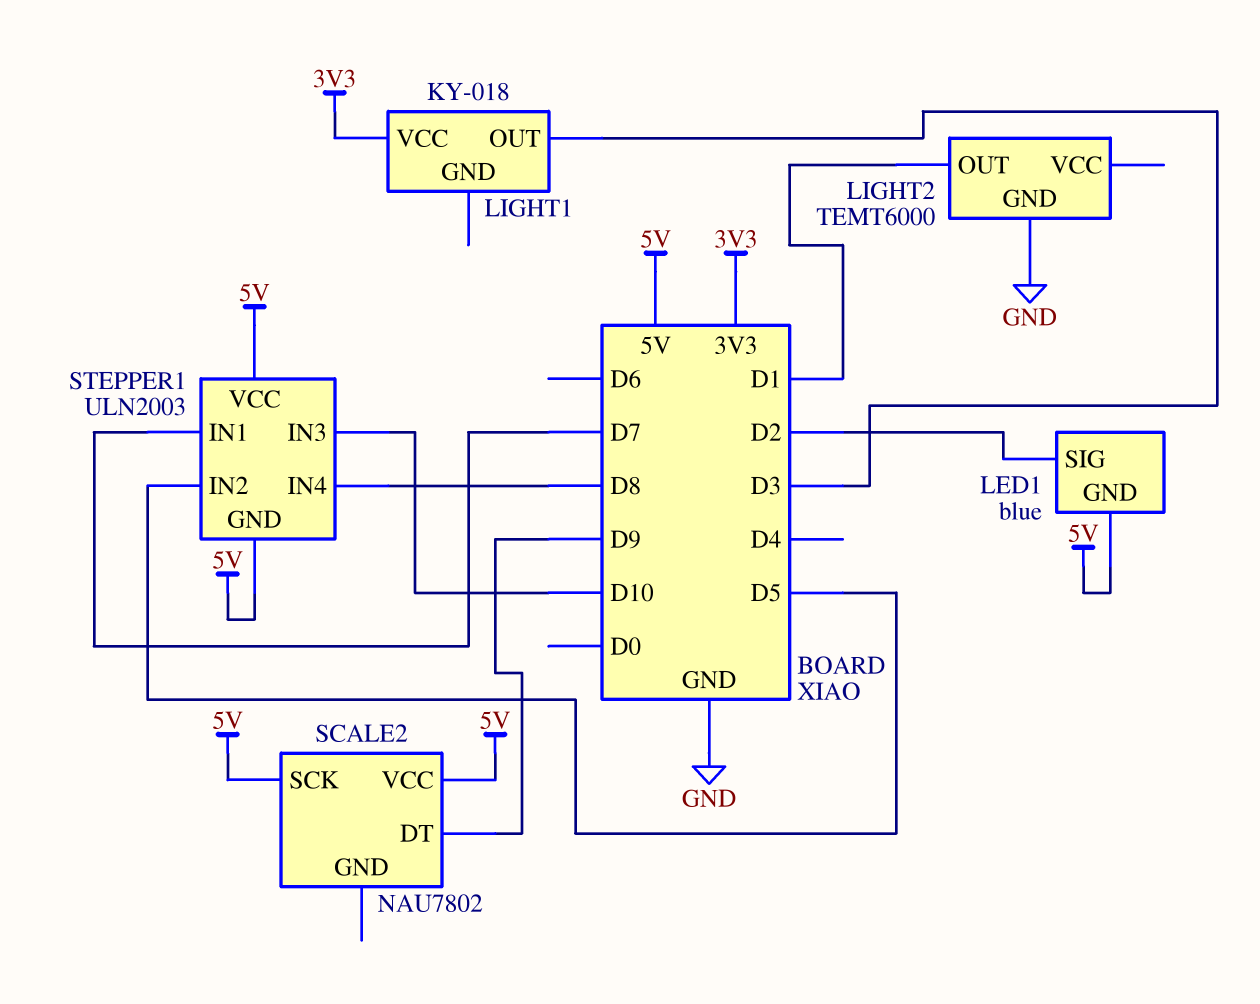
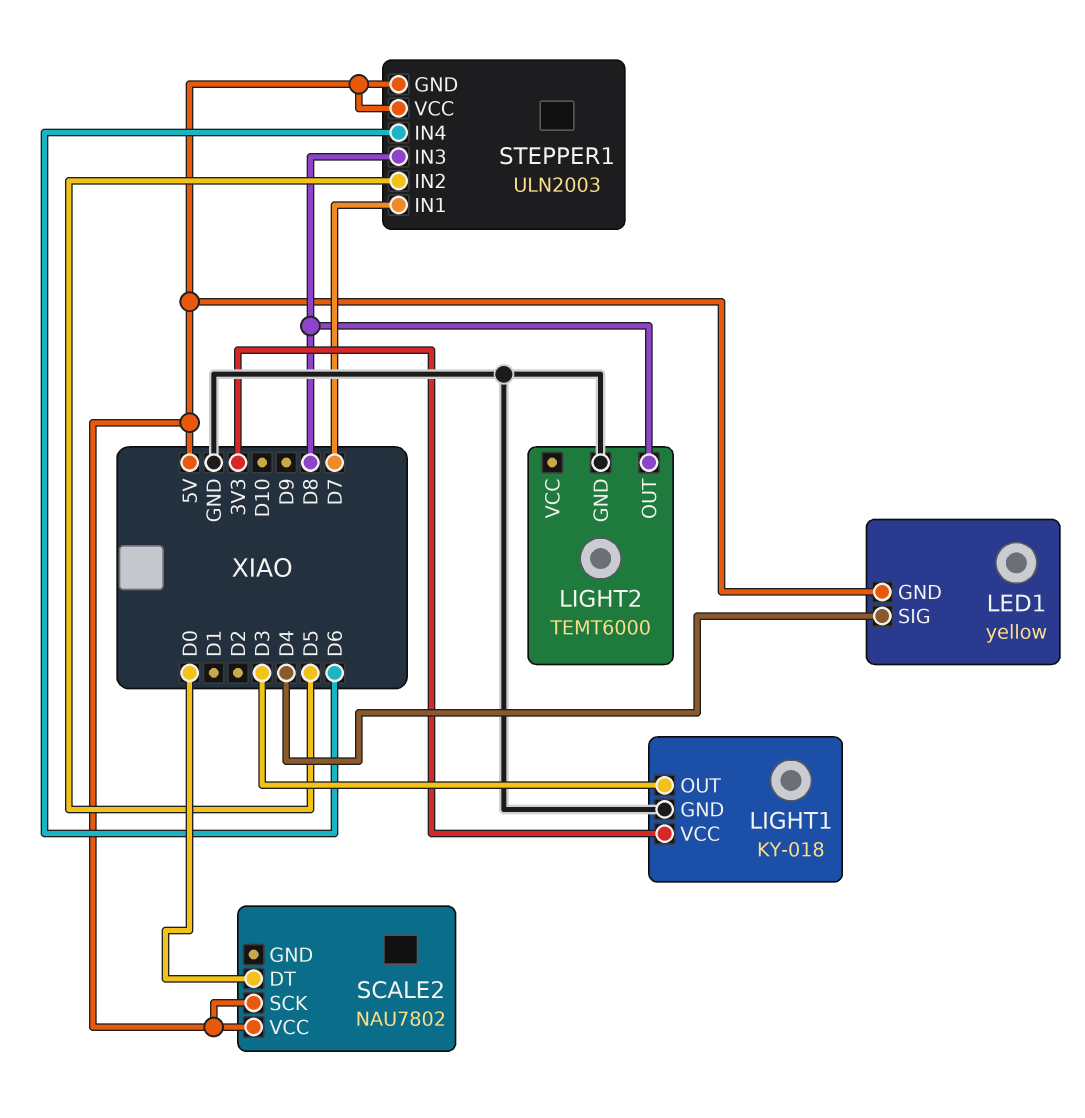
LED1: blue -> yellow
LED1 pin SIG: D2 -> D4
LIGHT1 pin GND: none -> GND
LIGHT2 pin OUT: D1 -> D8
SCALE2 pin DT: D9 -> D0
STEPPER1 pin IN3: D10 -> D8
STEPPER1 pin IN4: D8 -> D6

